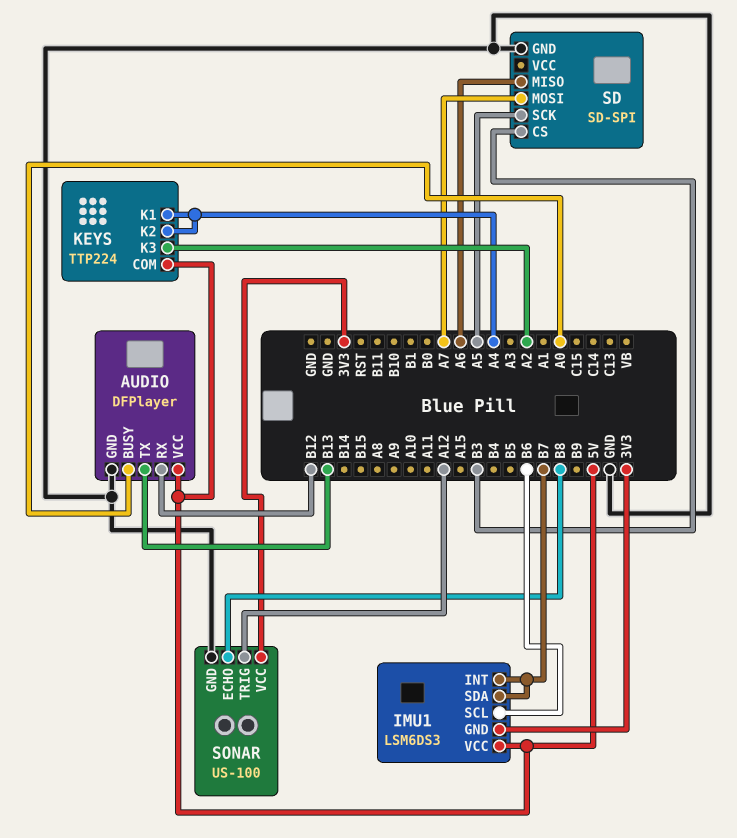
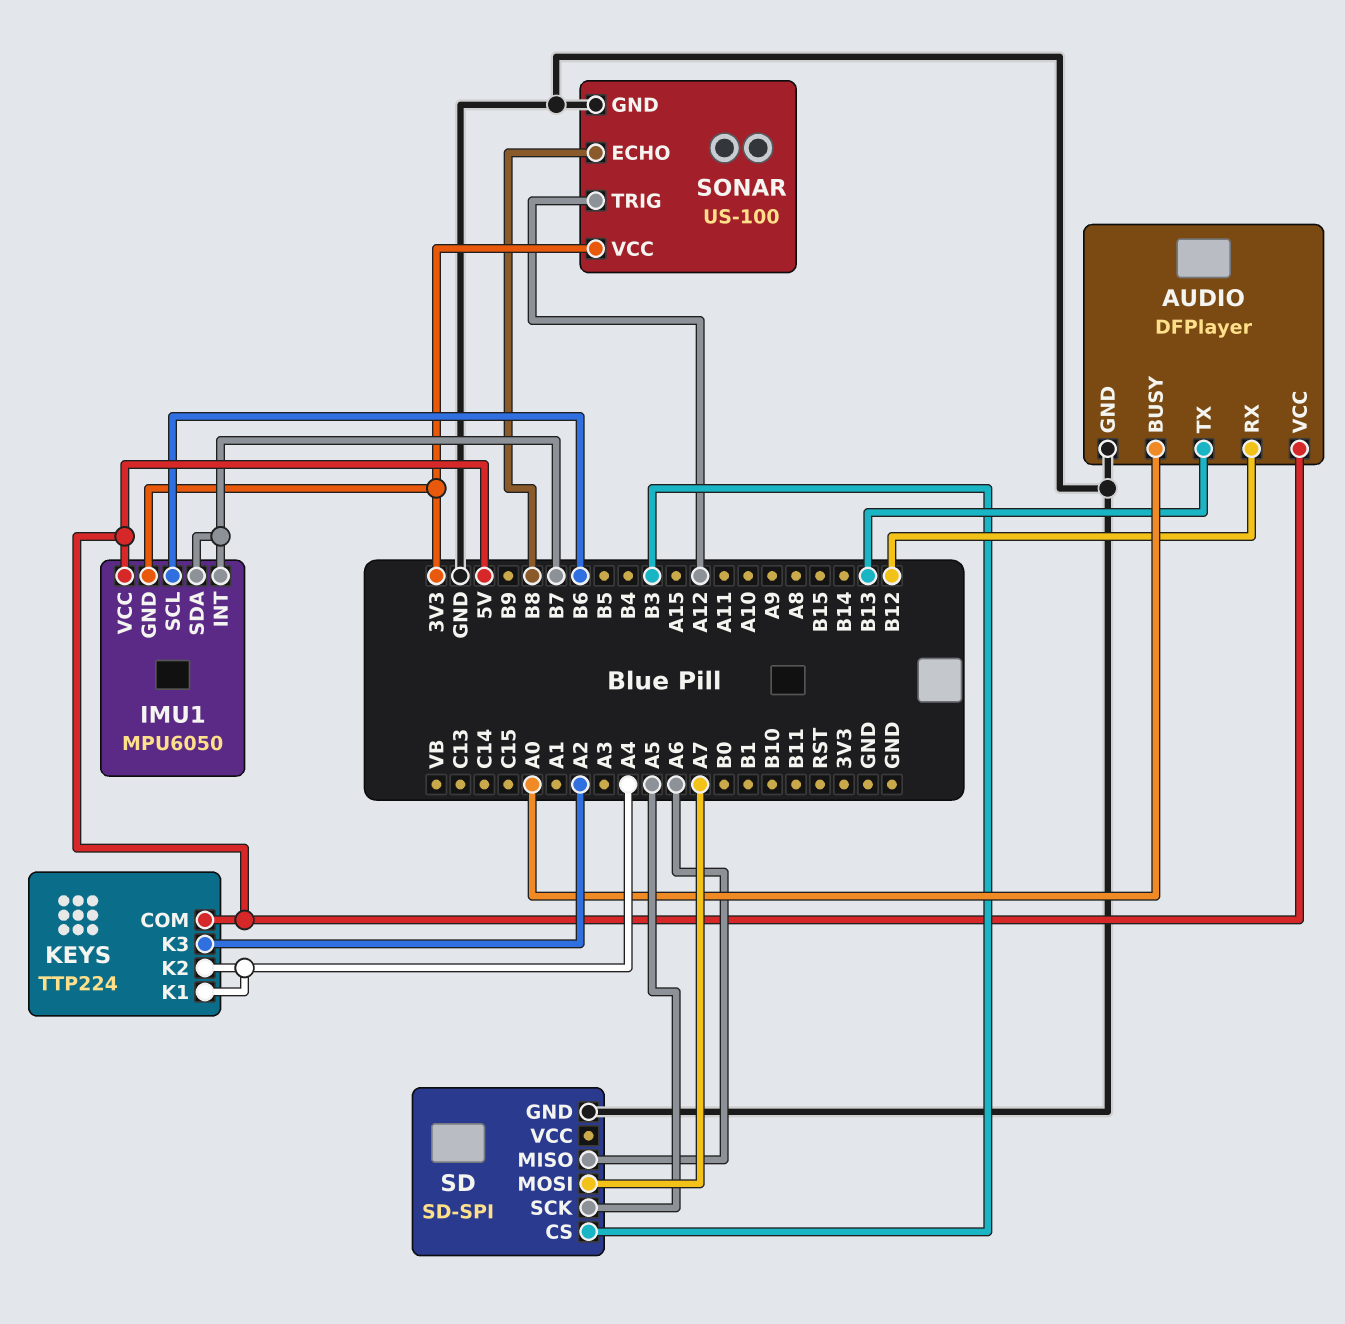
IMU1: LSM6DS3 -> MPU6050

